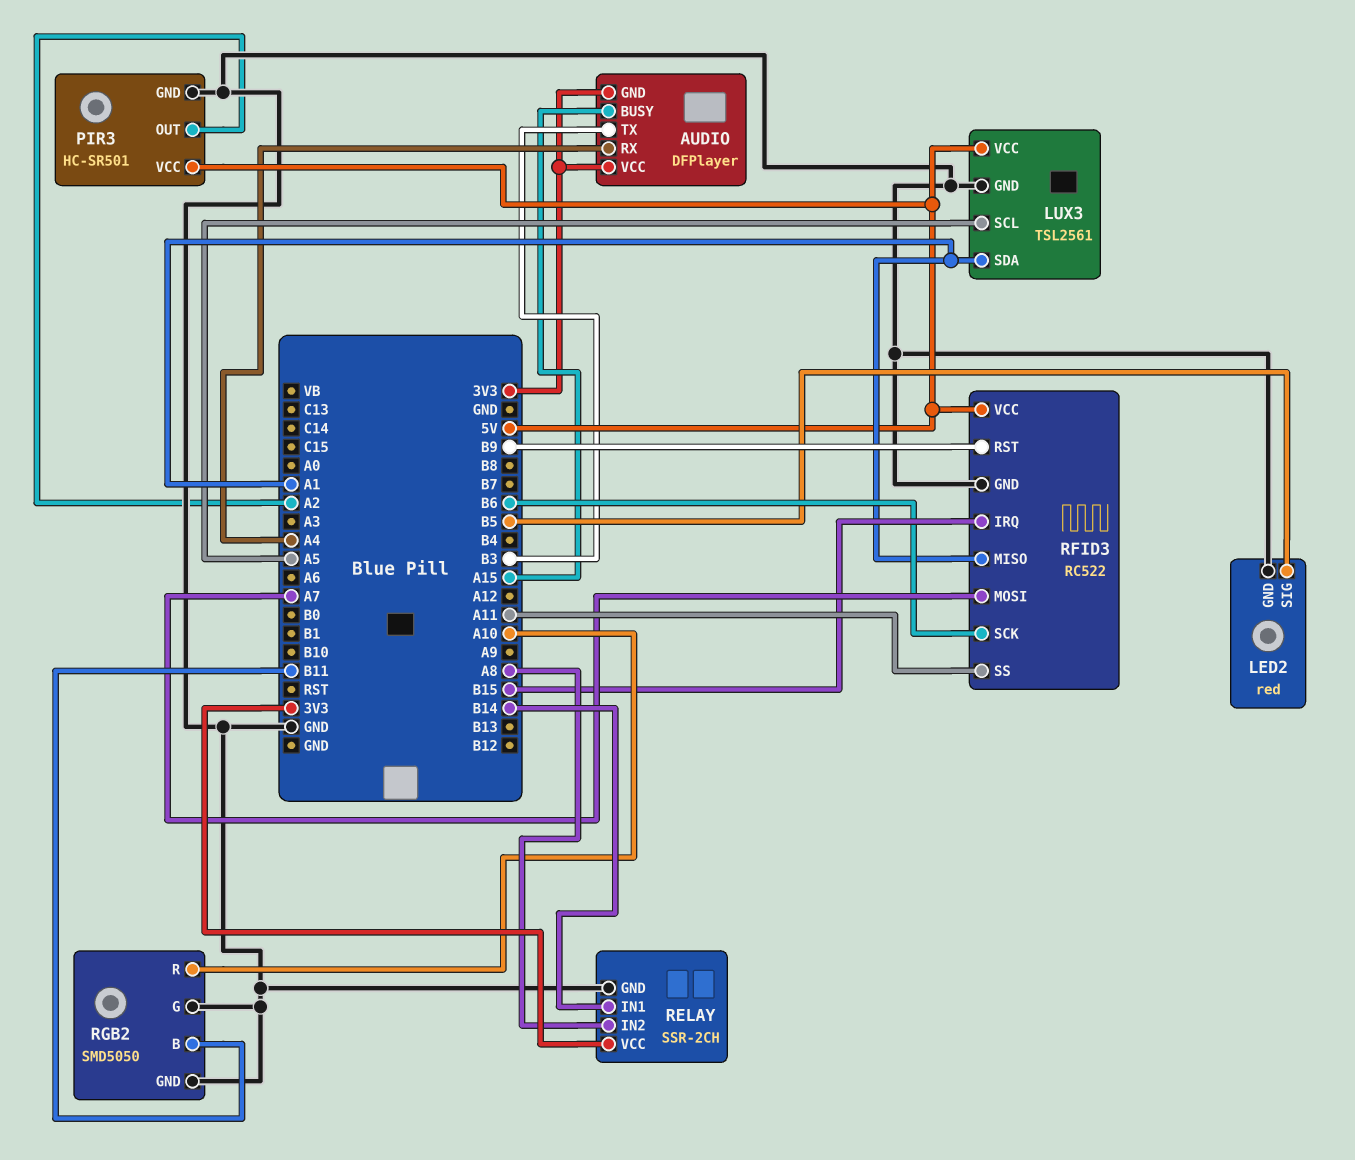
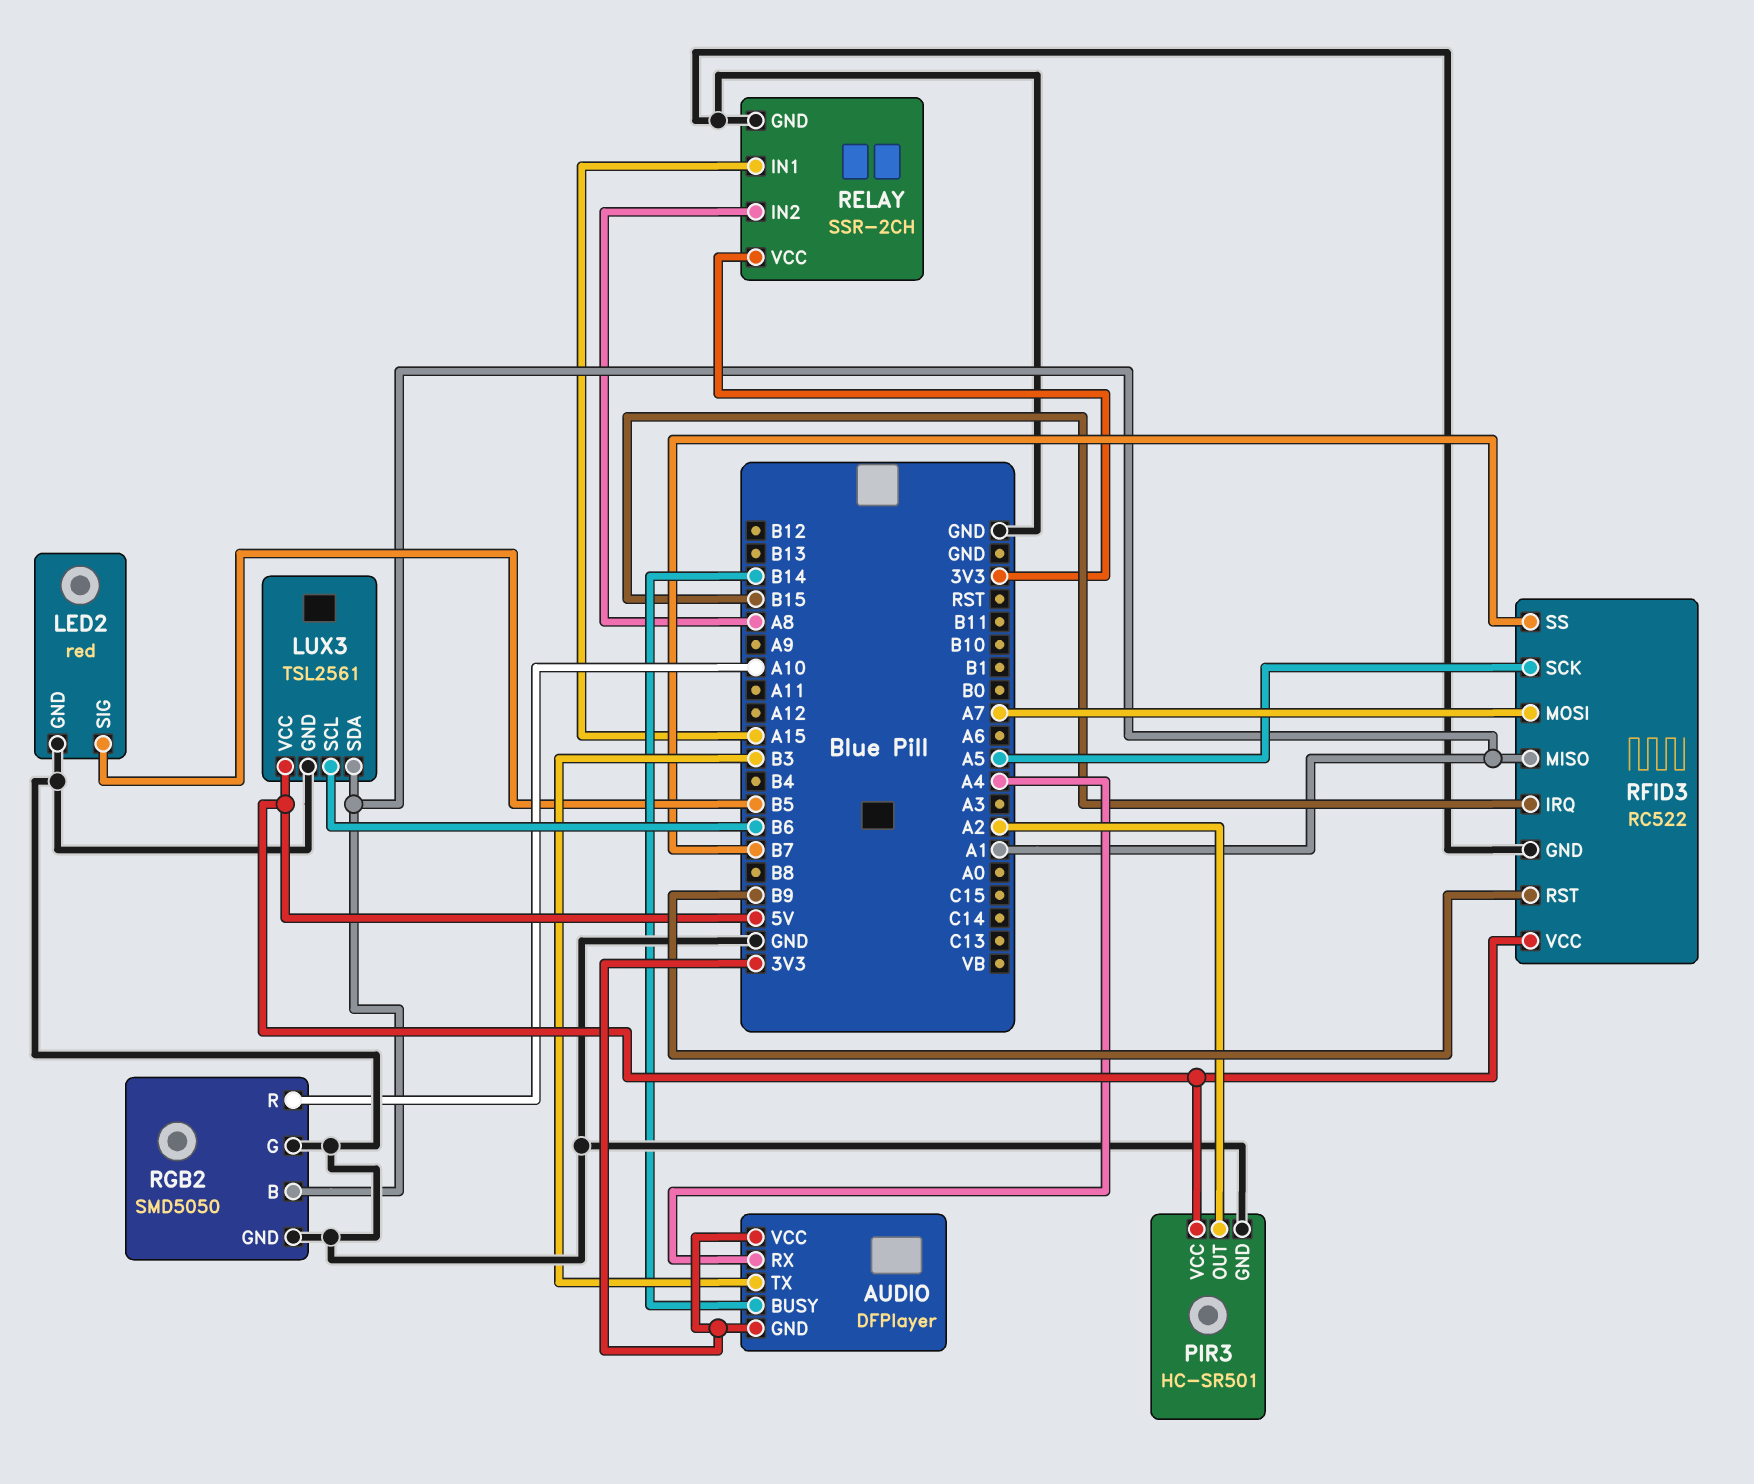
AUDIO pin BUSY: A15 -> B14
LUX3 pin SCL: A5 -> B6
RELAY pin IN1: B14 -> A15
RFID3 pin SCK: B6 -> A5
RFID3 pin SS: A11 -> B7
RGB2 pin B: B11 -> A1

